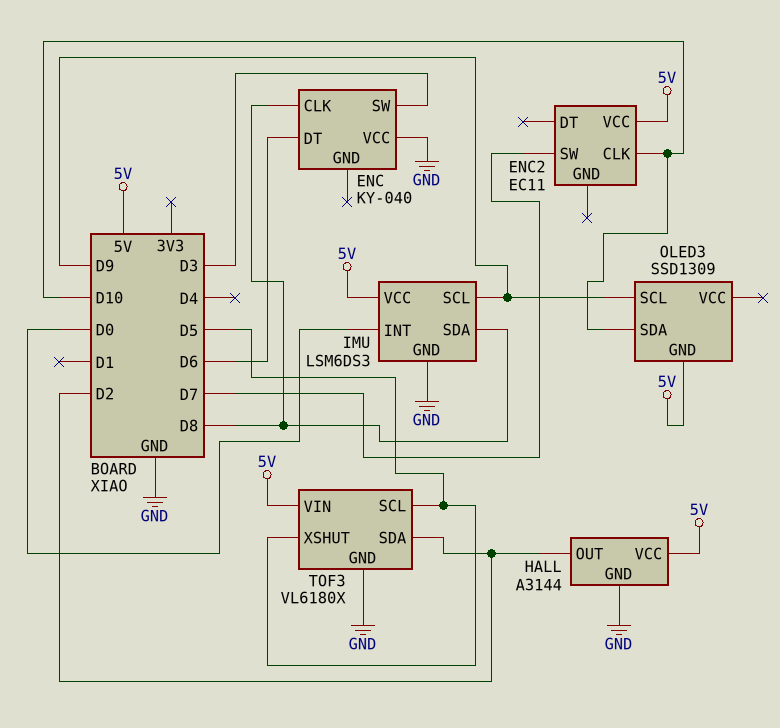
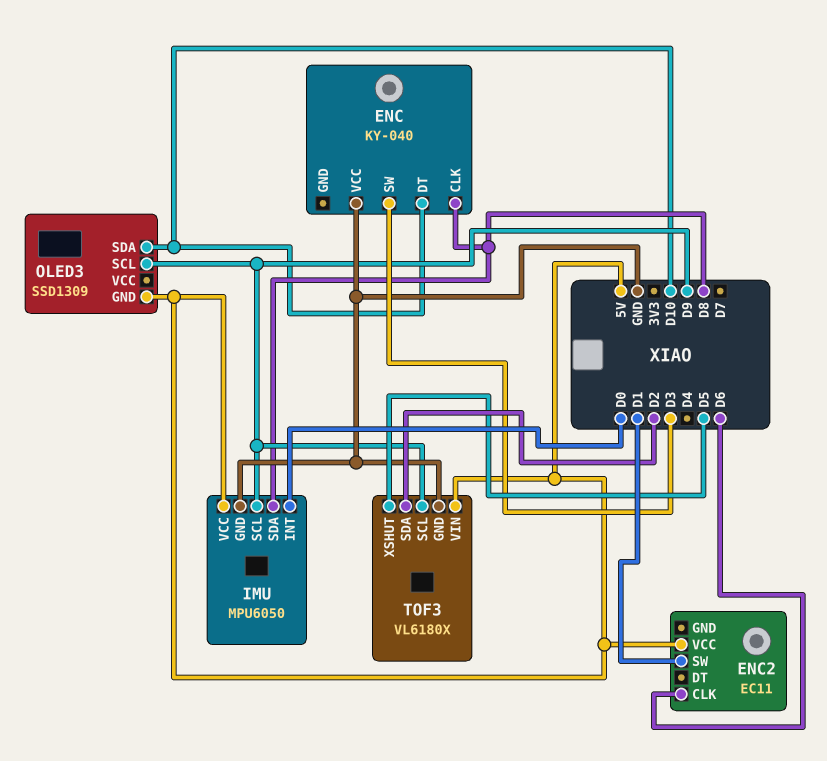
ENC pin DT: D6 -> D10
ENC2 pin CLK: D10 -> D6
ENC2 pin SW: D7 -> D1
HALL: A3144 -> none
HALL pin GND: GND -> none
HALL pin OUT: D2 -> none
HALL pin VCC: 5V -> none
IMU: LSM6DS3 -> MPU6050
TOF3 pin SCL: D5 -> D9

